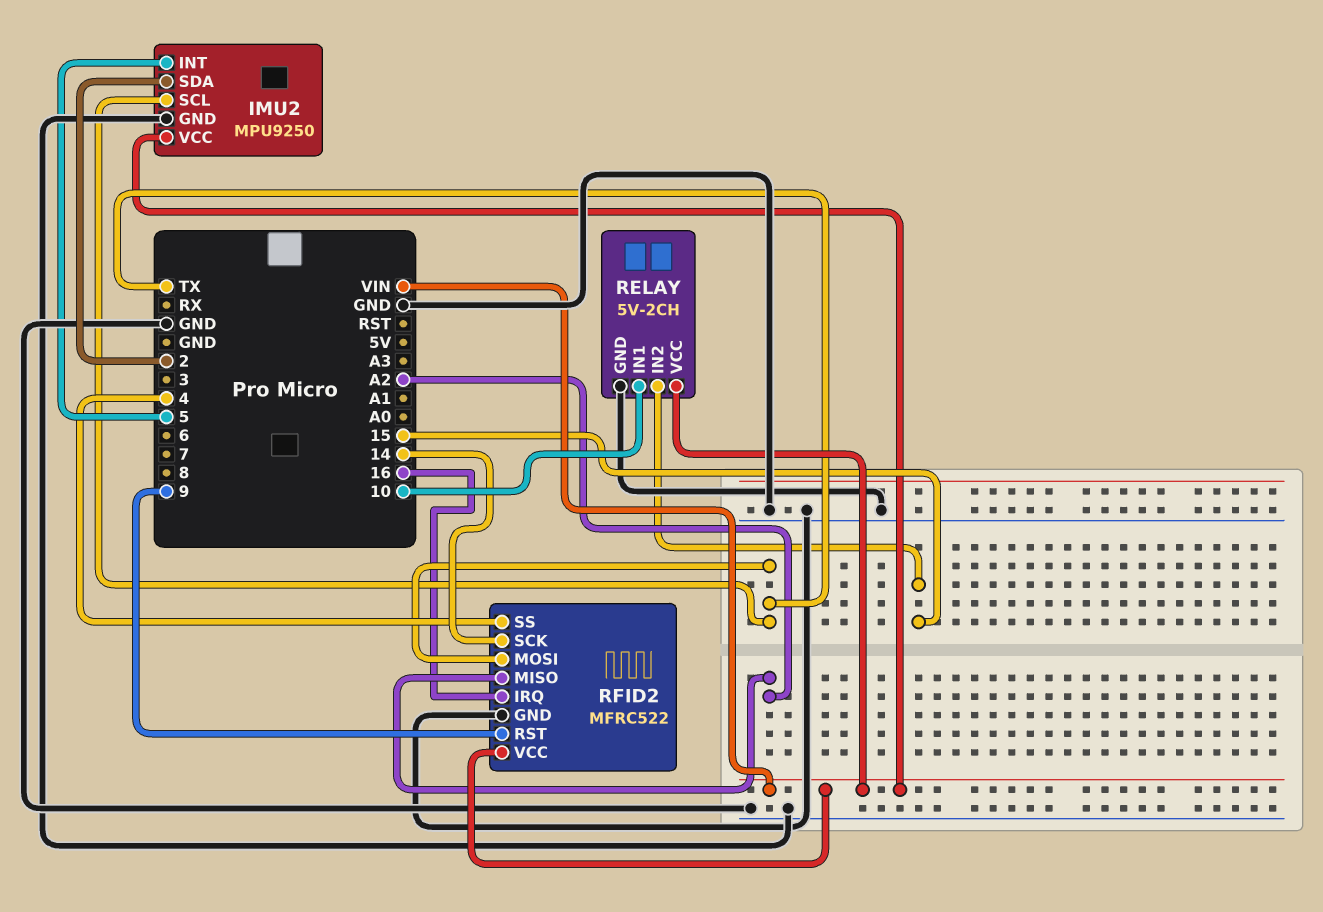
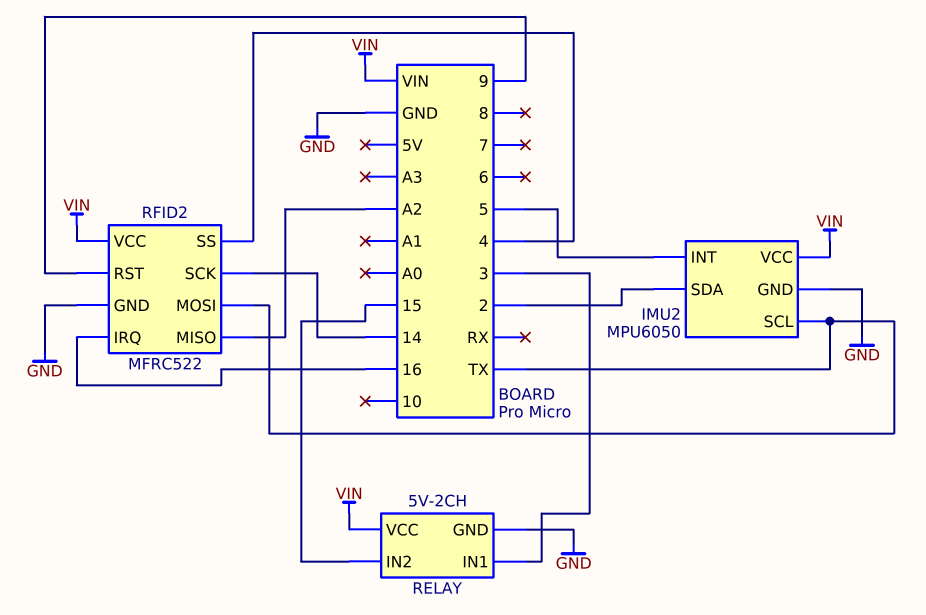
IMU2: MPU9250 -> MPU6050
RELAY pin IN1: 10 -> 3

